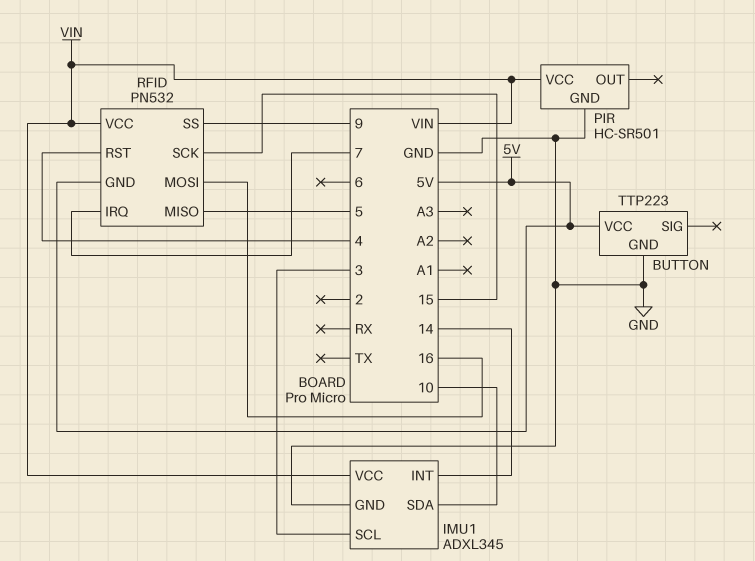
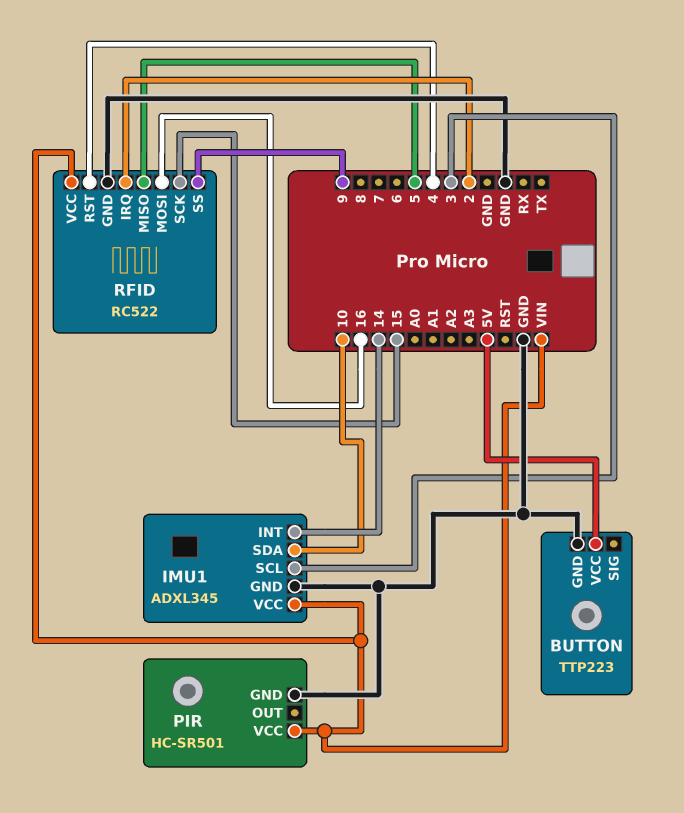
RFID: PN532 -> RC522
RFID pin GND: 5V -> GND
RFID pin IRQ: 7 -> 2

